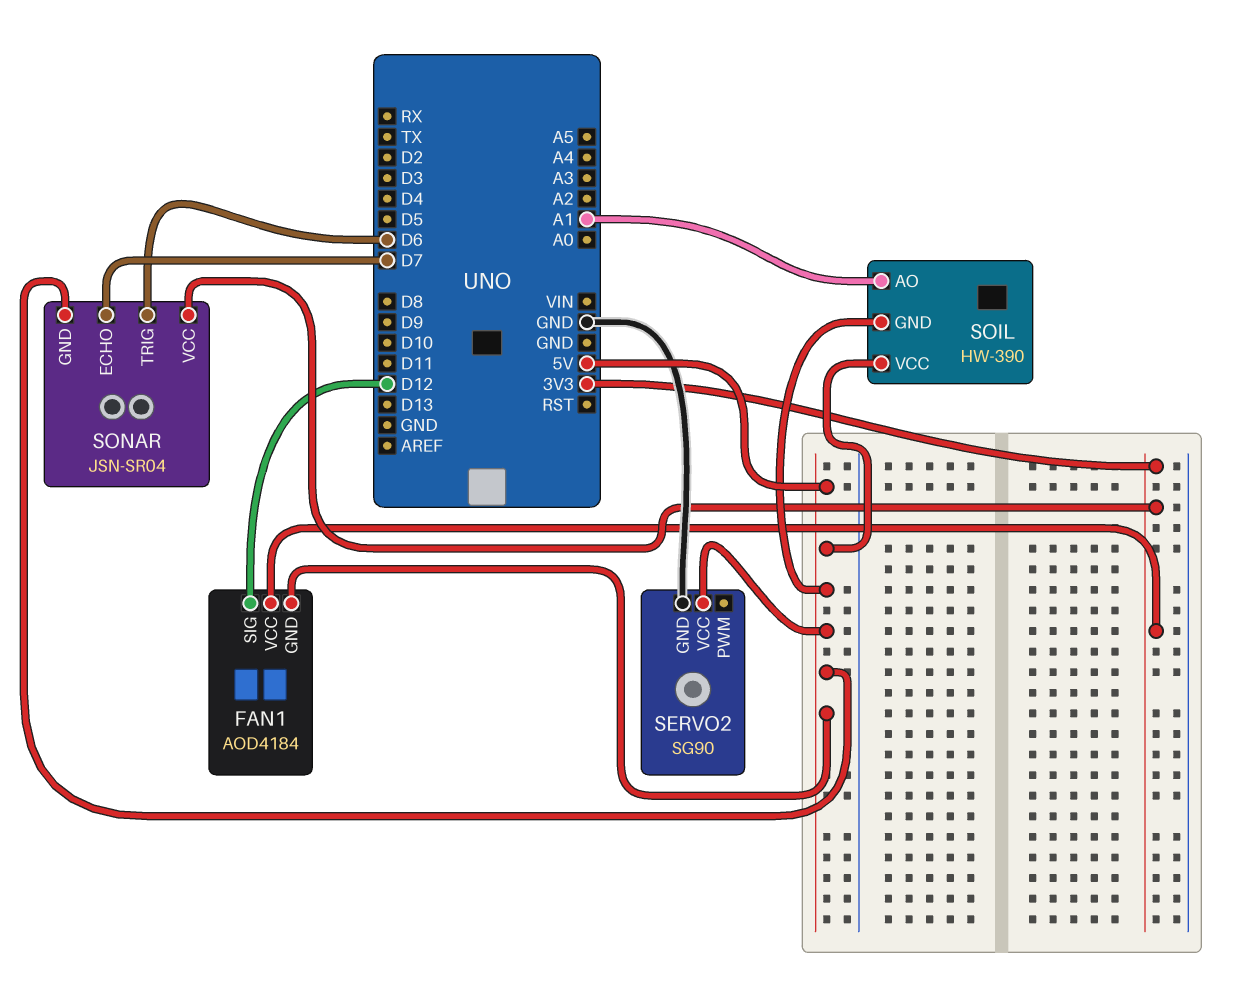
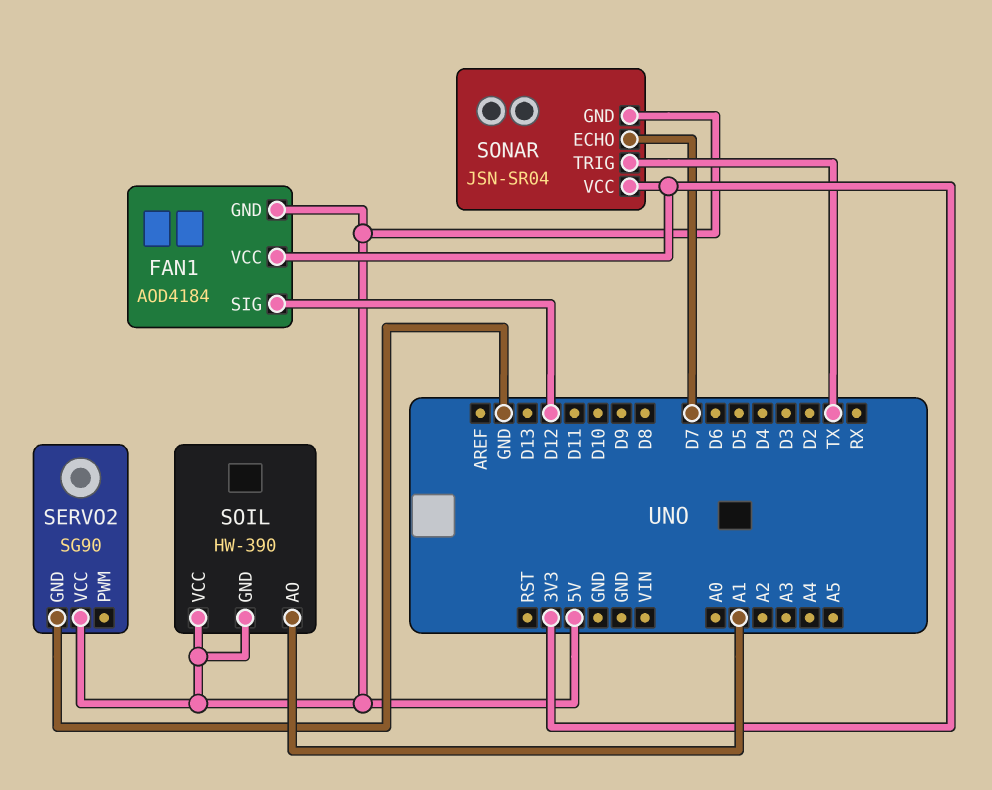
SONAR pin TRIG: D6 -> TX

